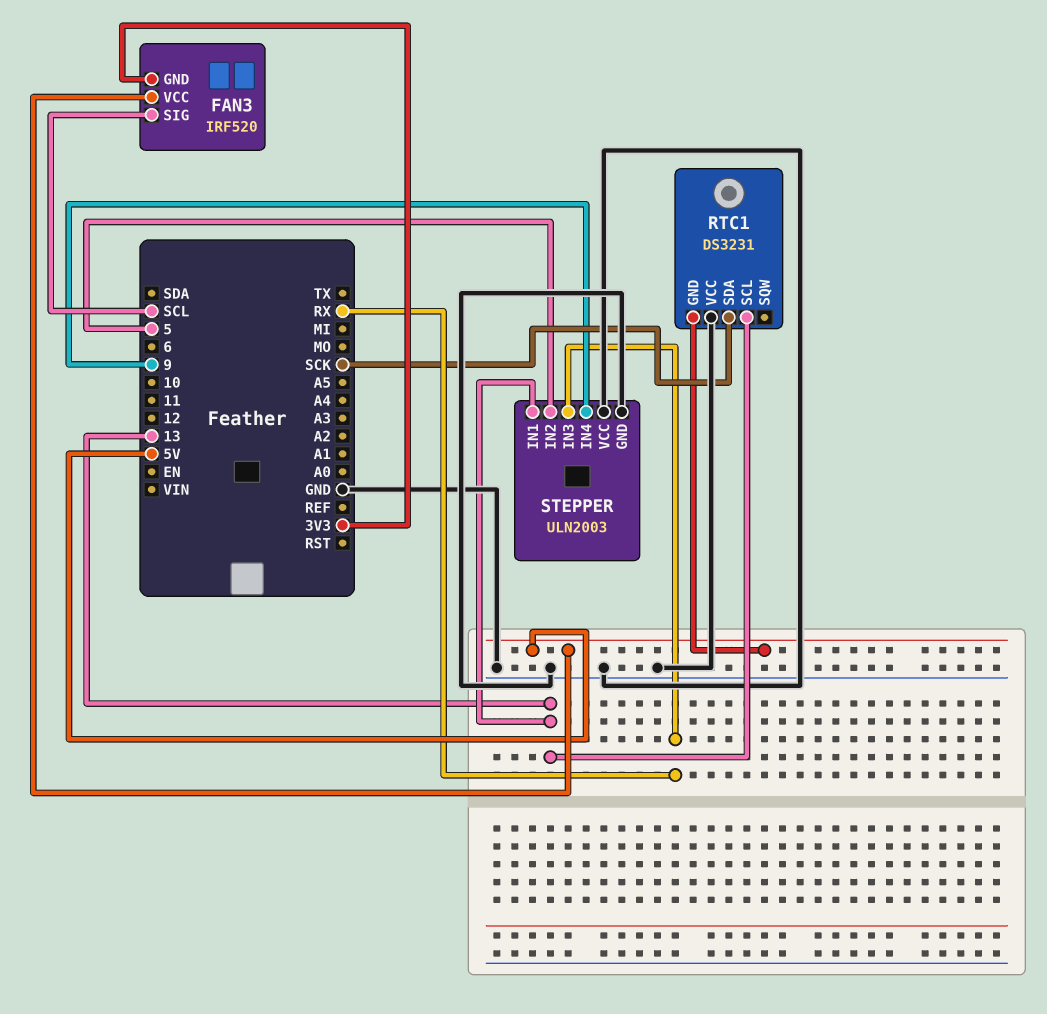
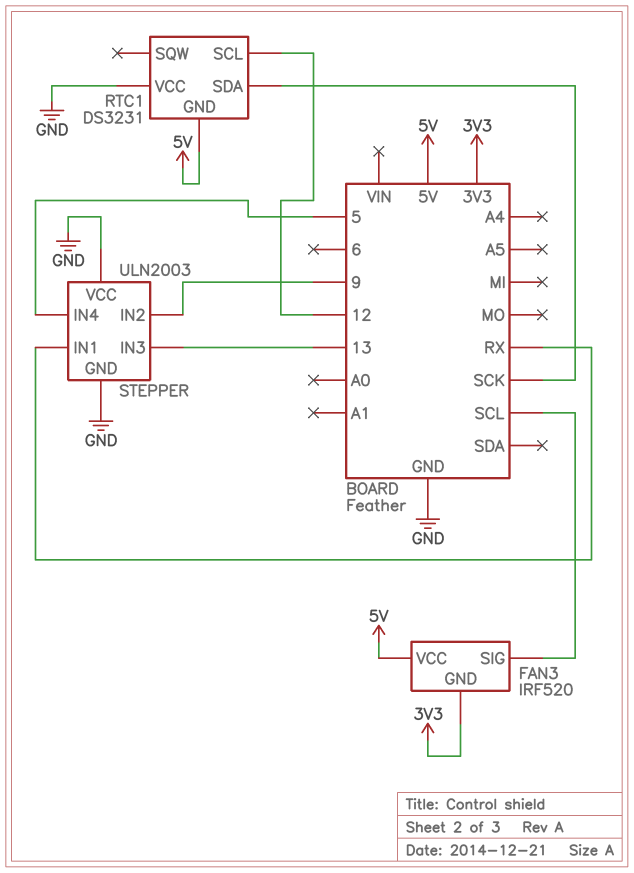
RTC1 pin SCL: 13 -> 12
STEPPER pin IN1: 13 -> RX
STEPPER pin IN2: 5 -> 9
STEPPER pin IN3: RX -> 13
STEPPER pin IN4: 9 -> 5

